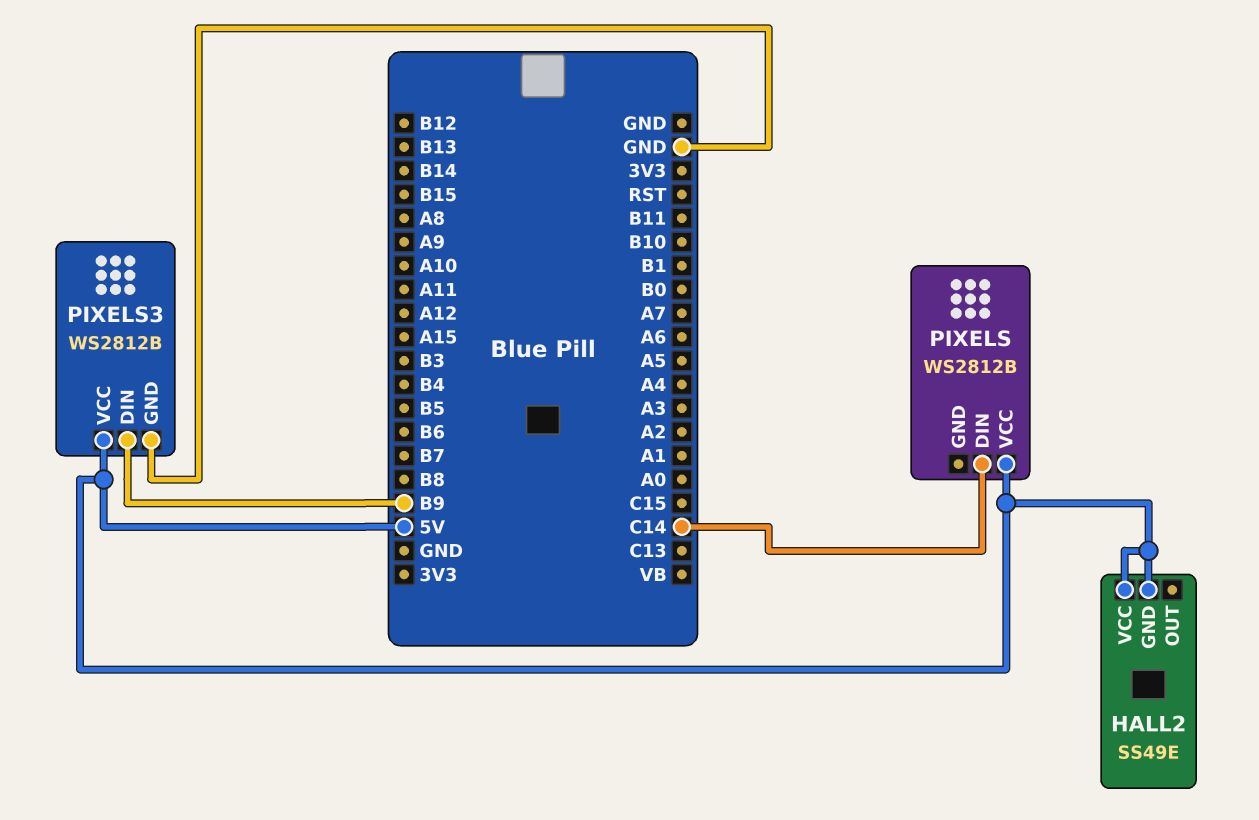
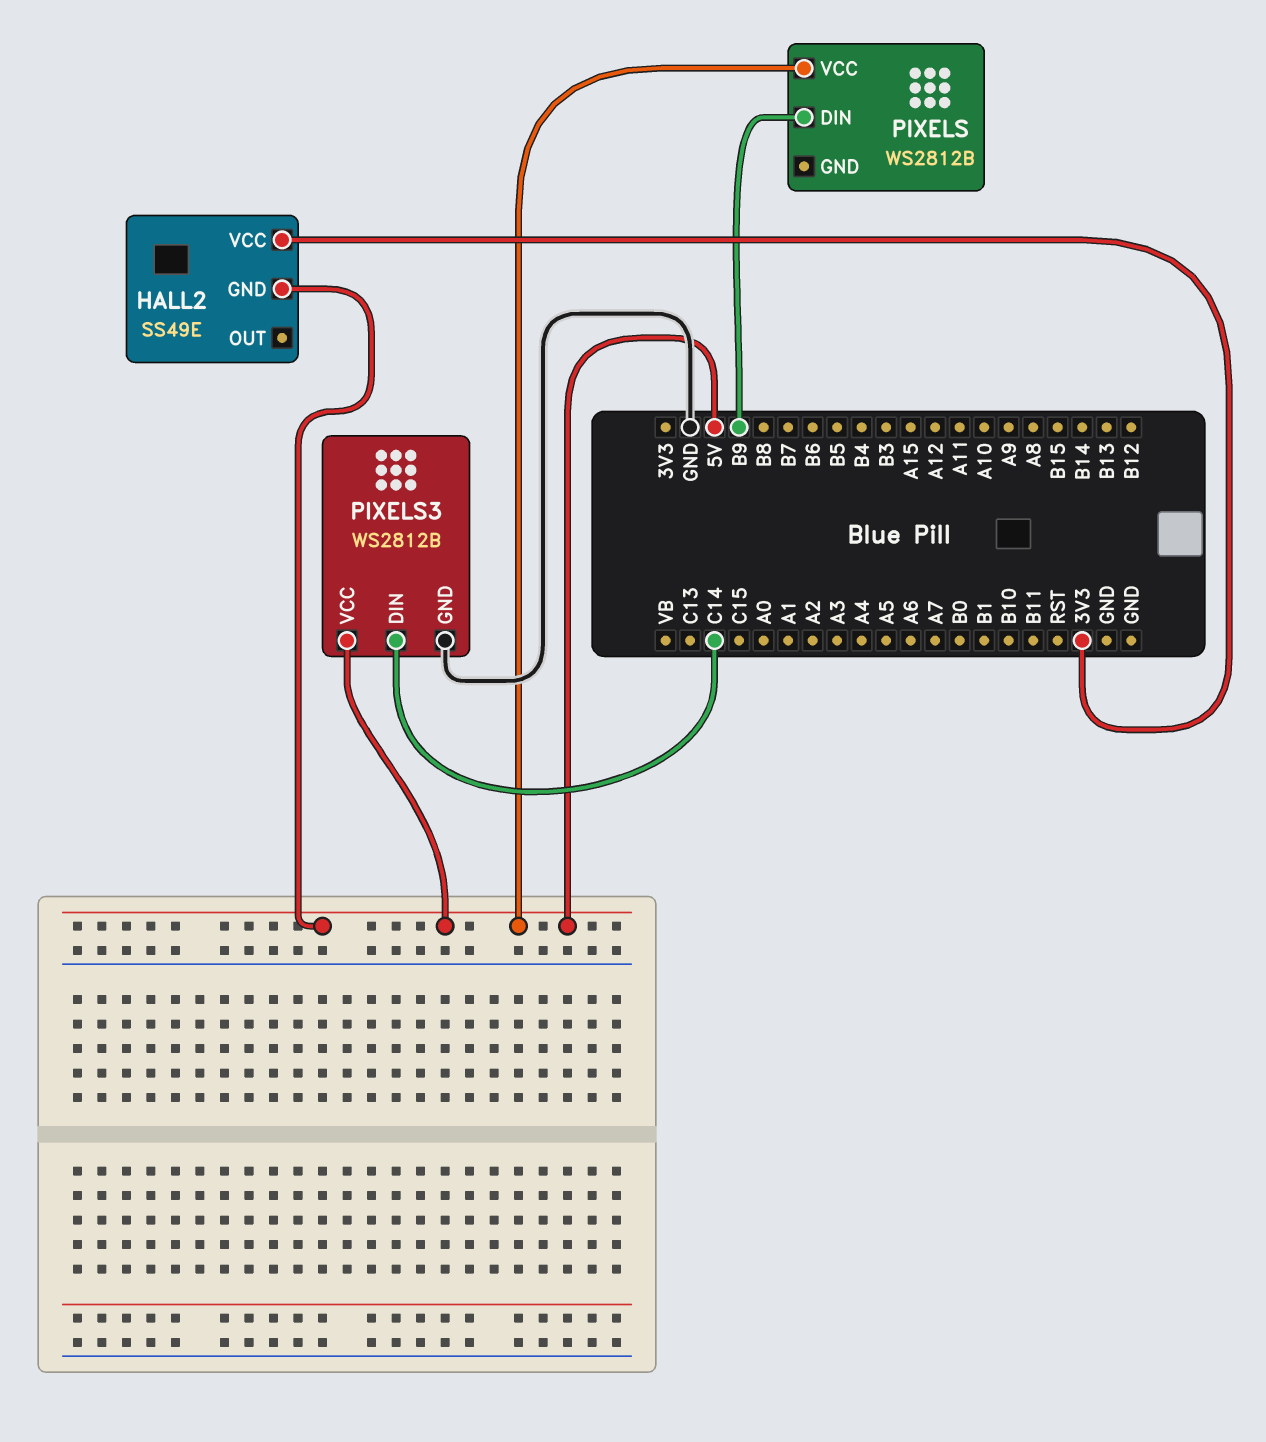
HALL2 pin VCC: 5V -> 3V3
PIXELS pin DIN: C14 -> B9
PIXELS3 pin DIN: B9 -> C14

